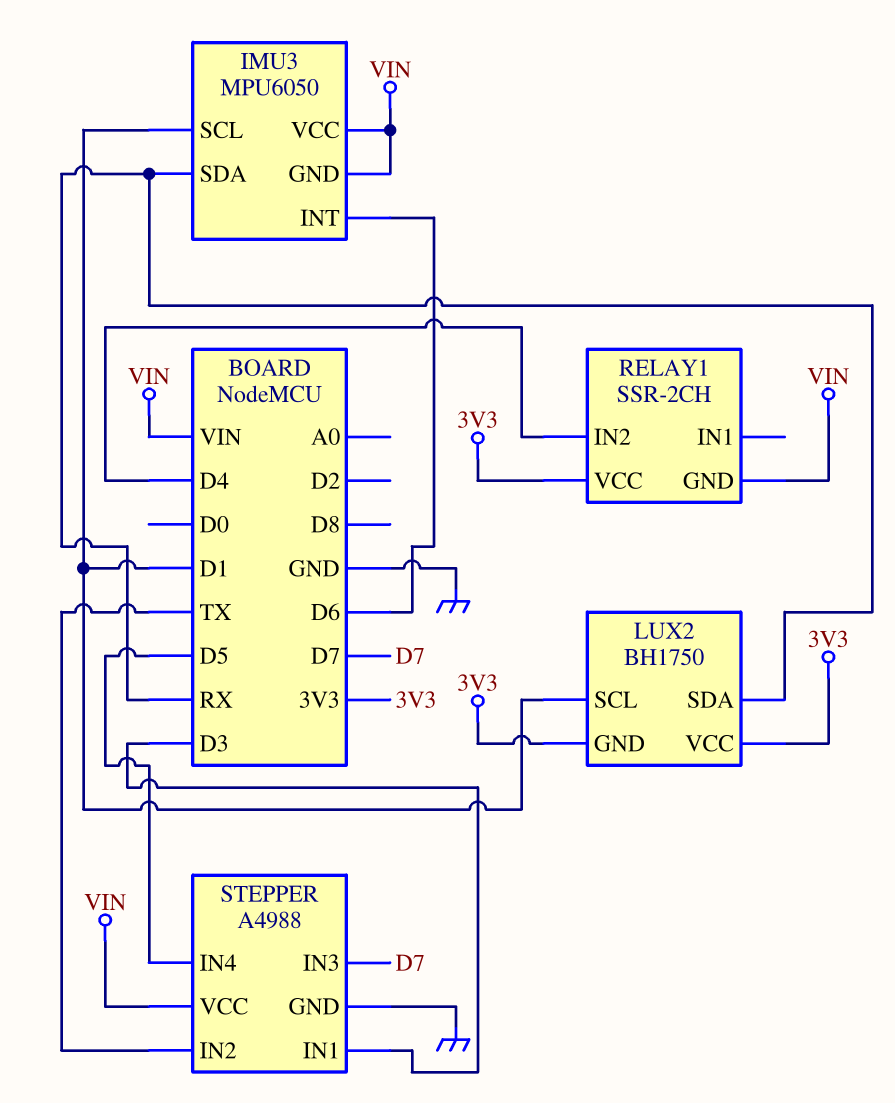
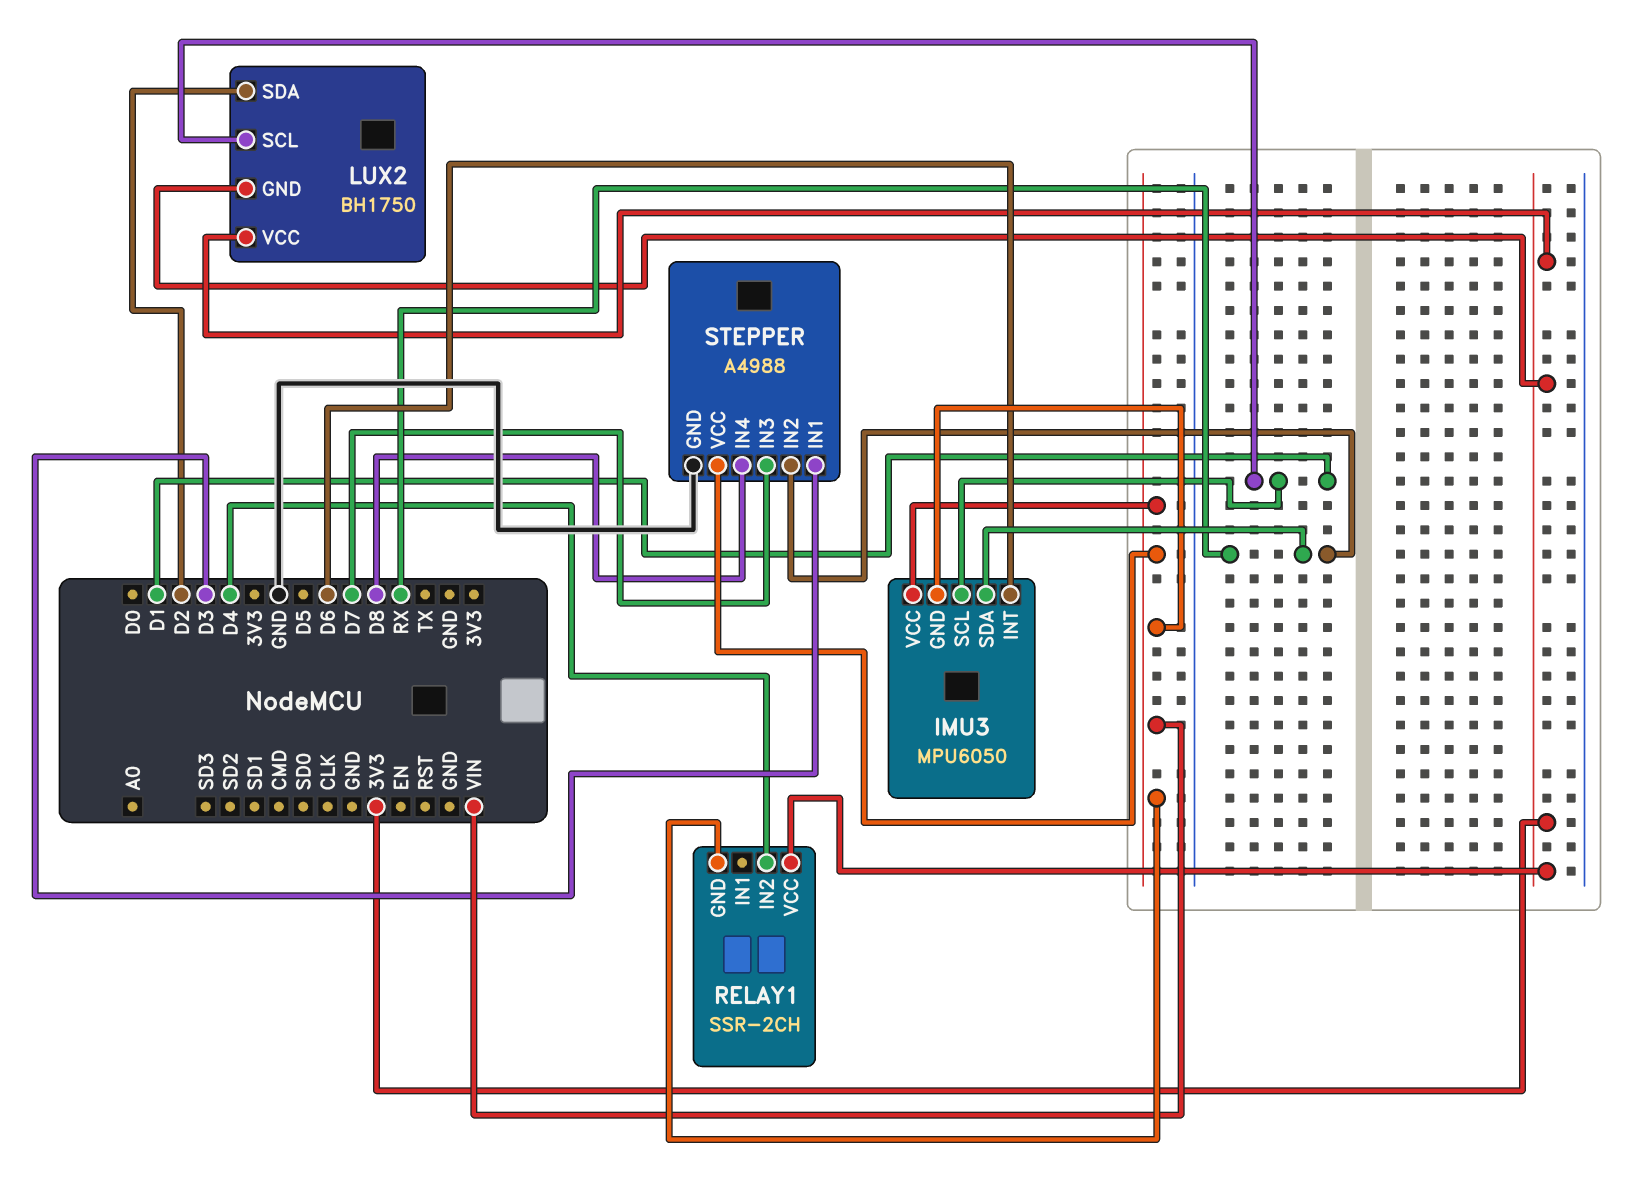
LUX2 pin SDA: RX -> D2
STEPPER pin IN2: TX -> RX
STEPPER pin IN4: D5 -> D8

